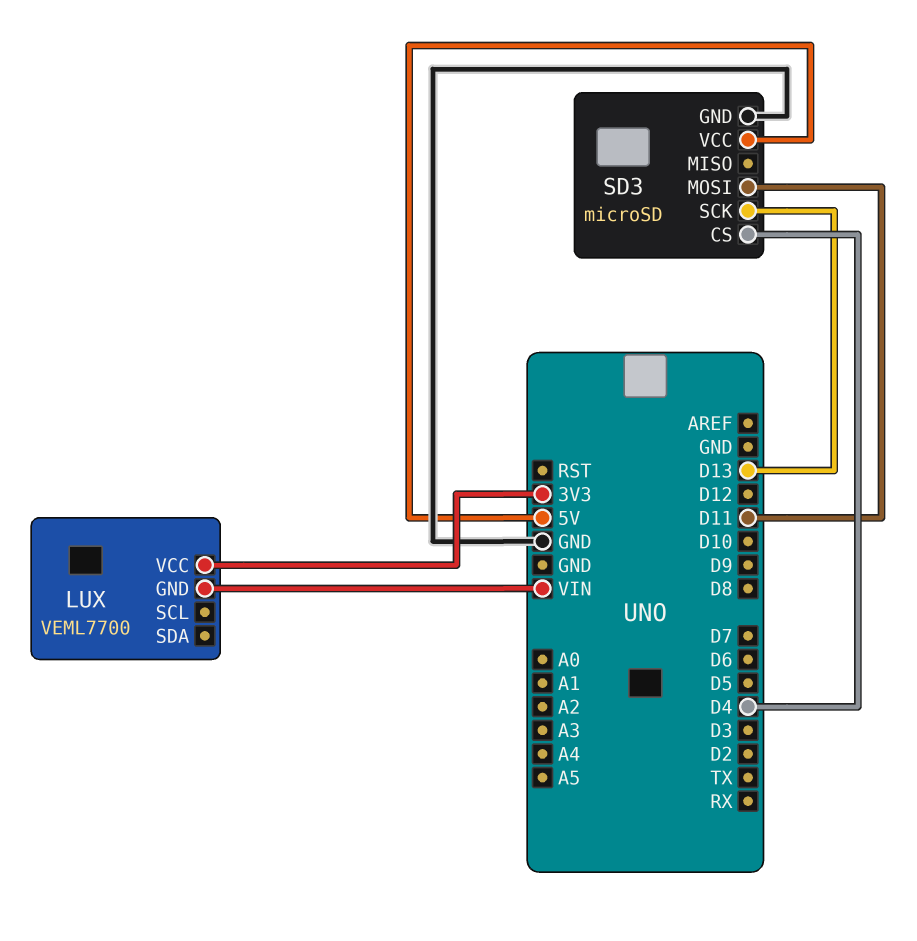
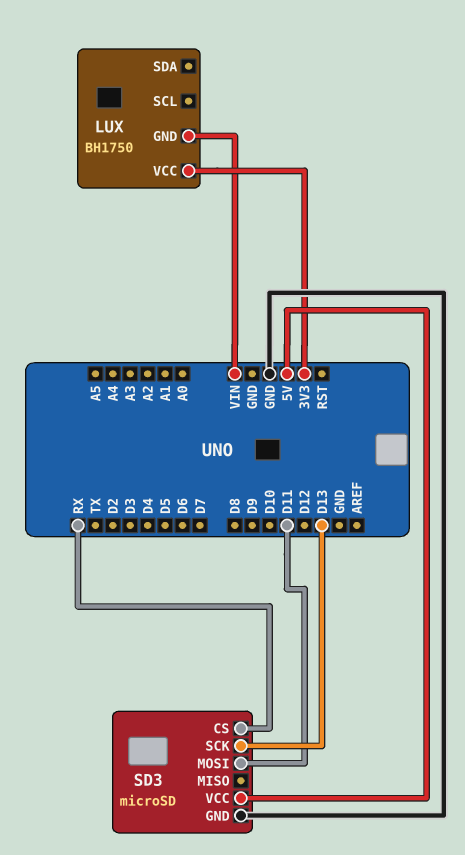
LUX: VEML7700 -> BH1750
SD3 pin CS: D4 -> RX

